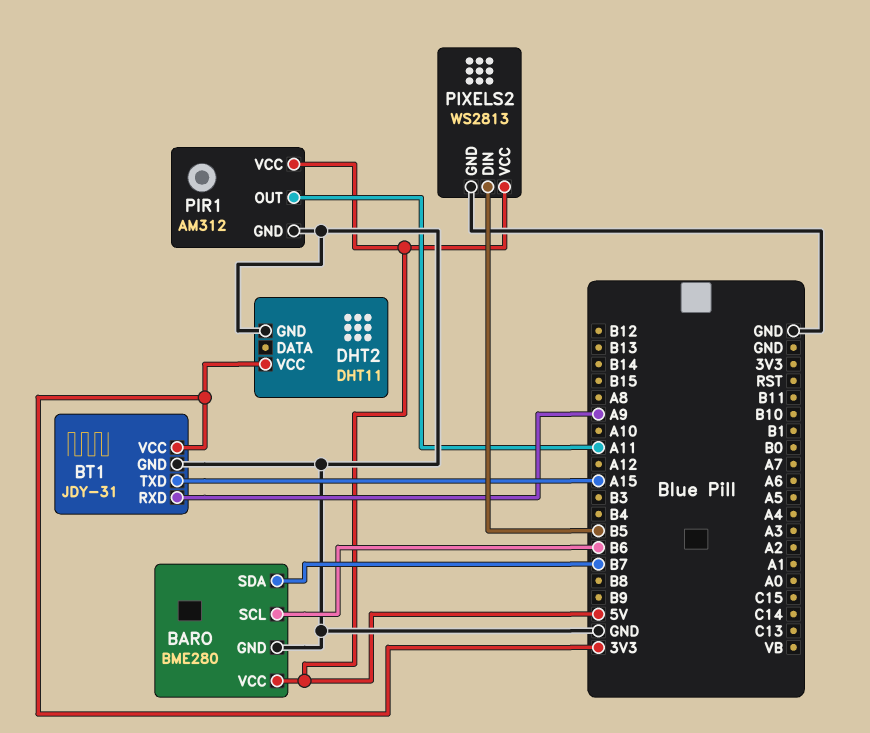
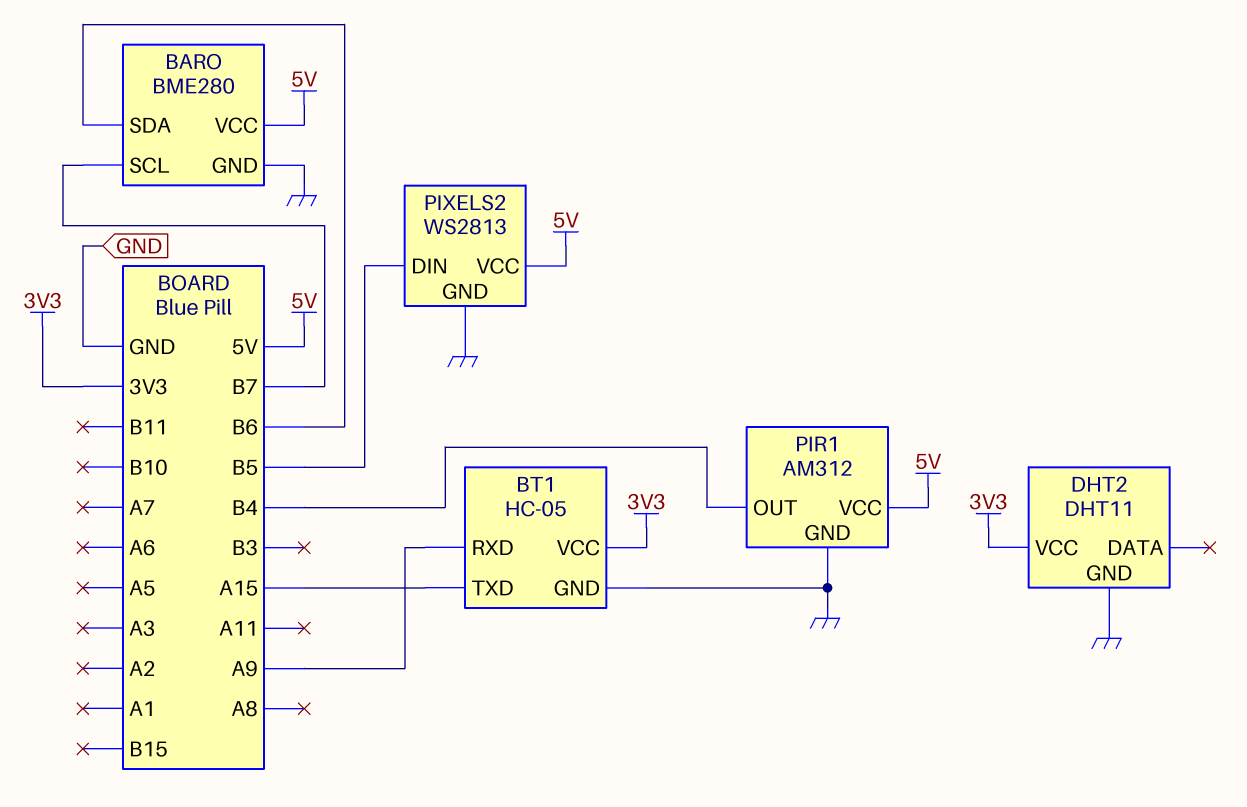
BARO pin SCL: B6 -> B7
BARO pin SDA: B7 -> B6
BT1: JDY-31 -> HC-05
PIR1 pin OUT: A11 -> B4

